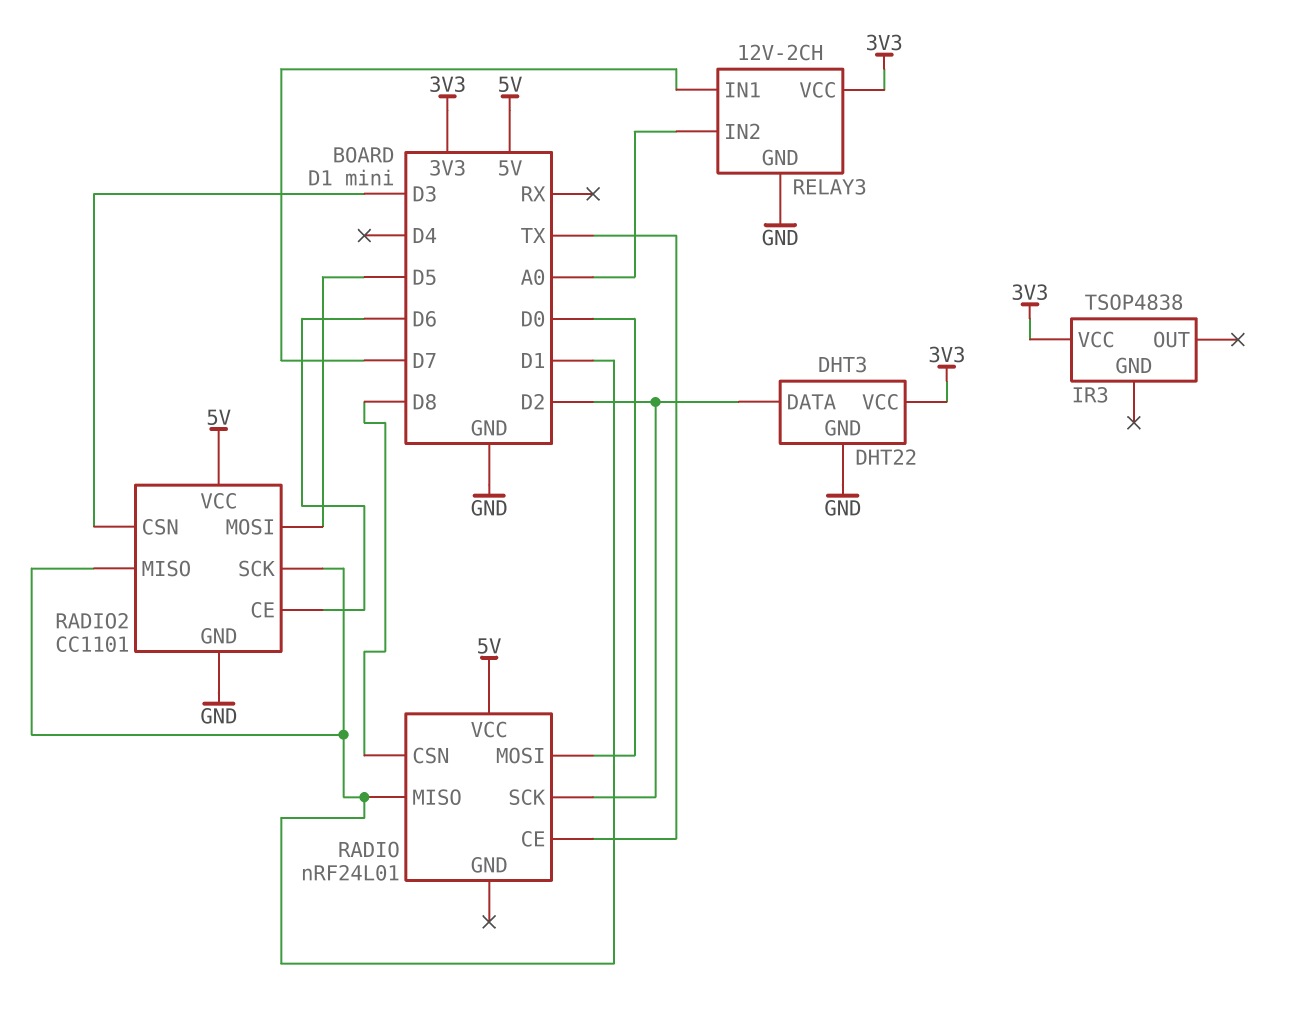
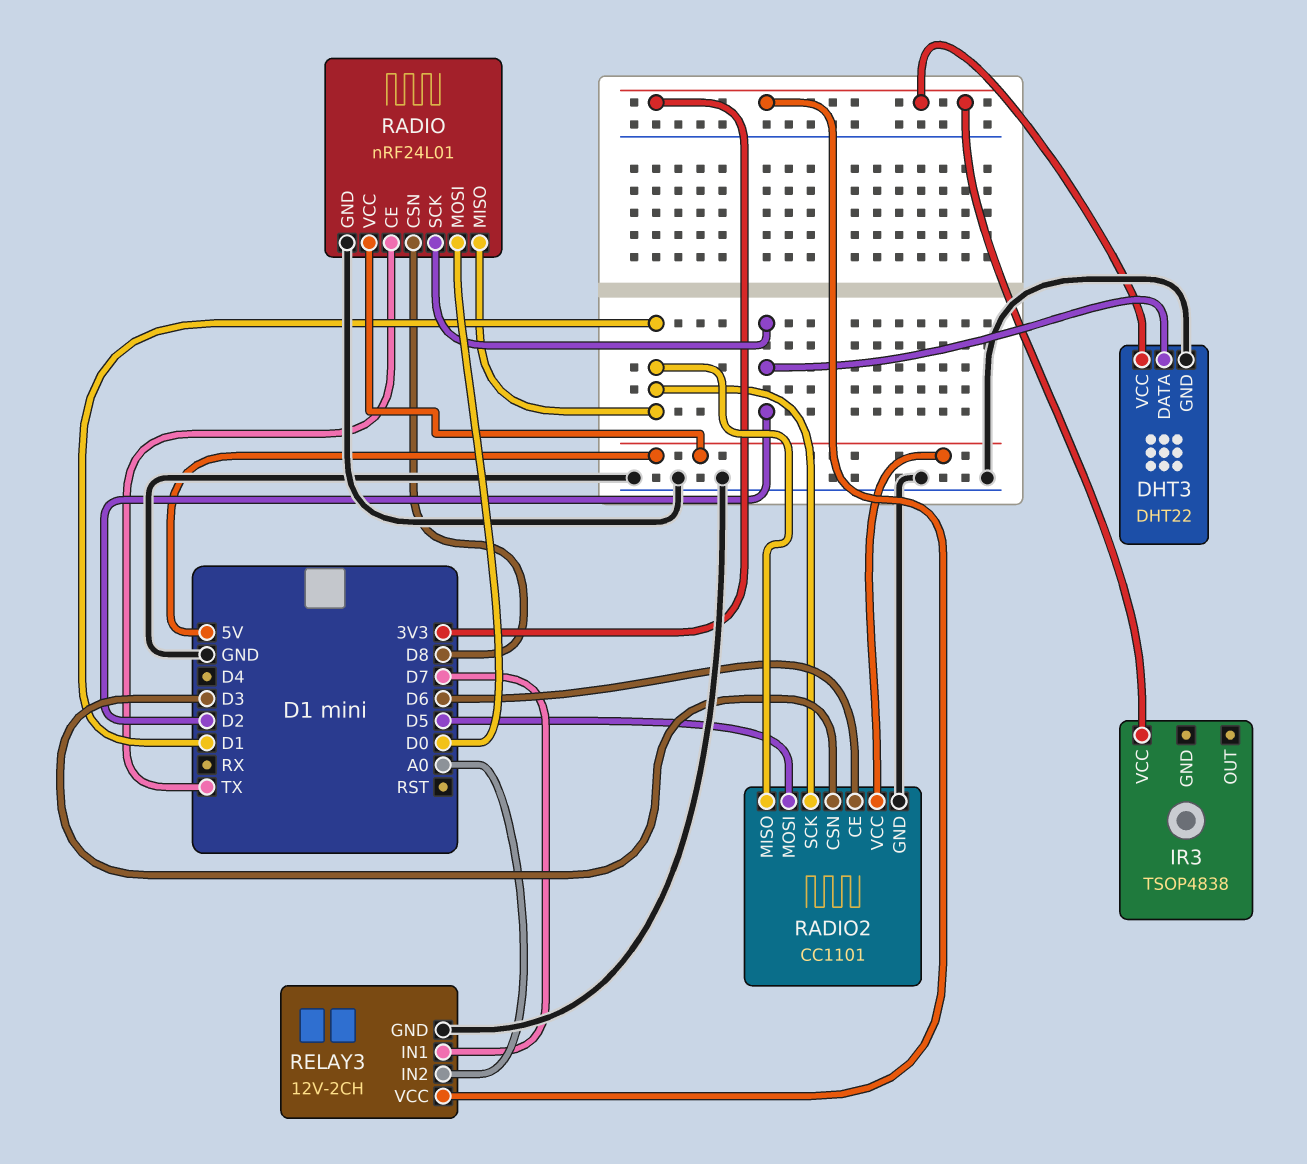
RADIO pin GND: none -> GND

